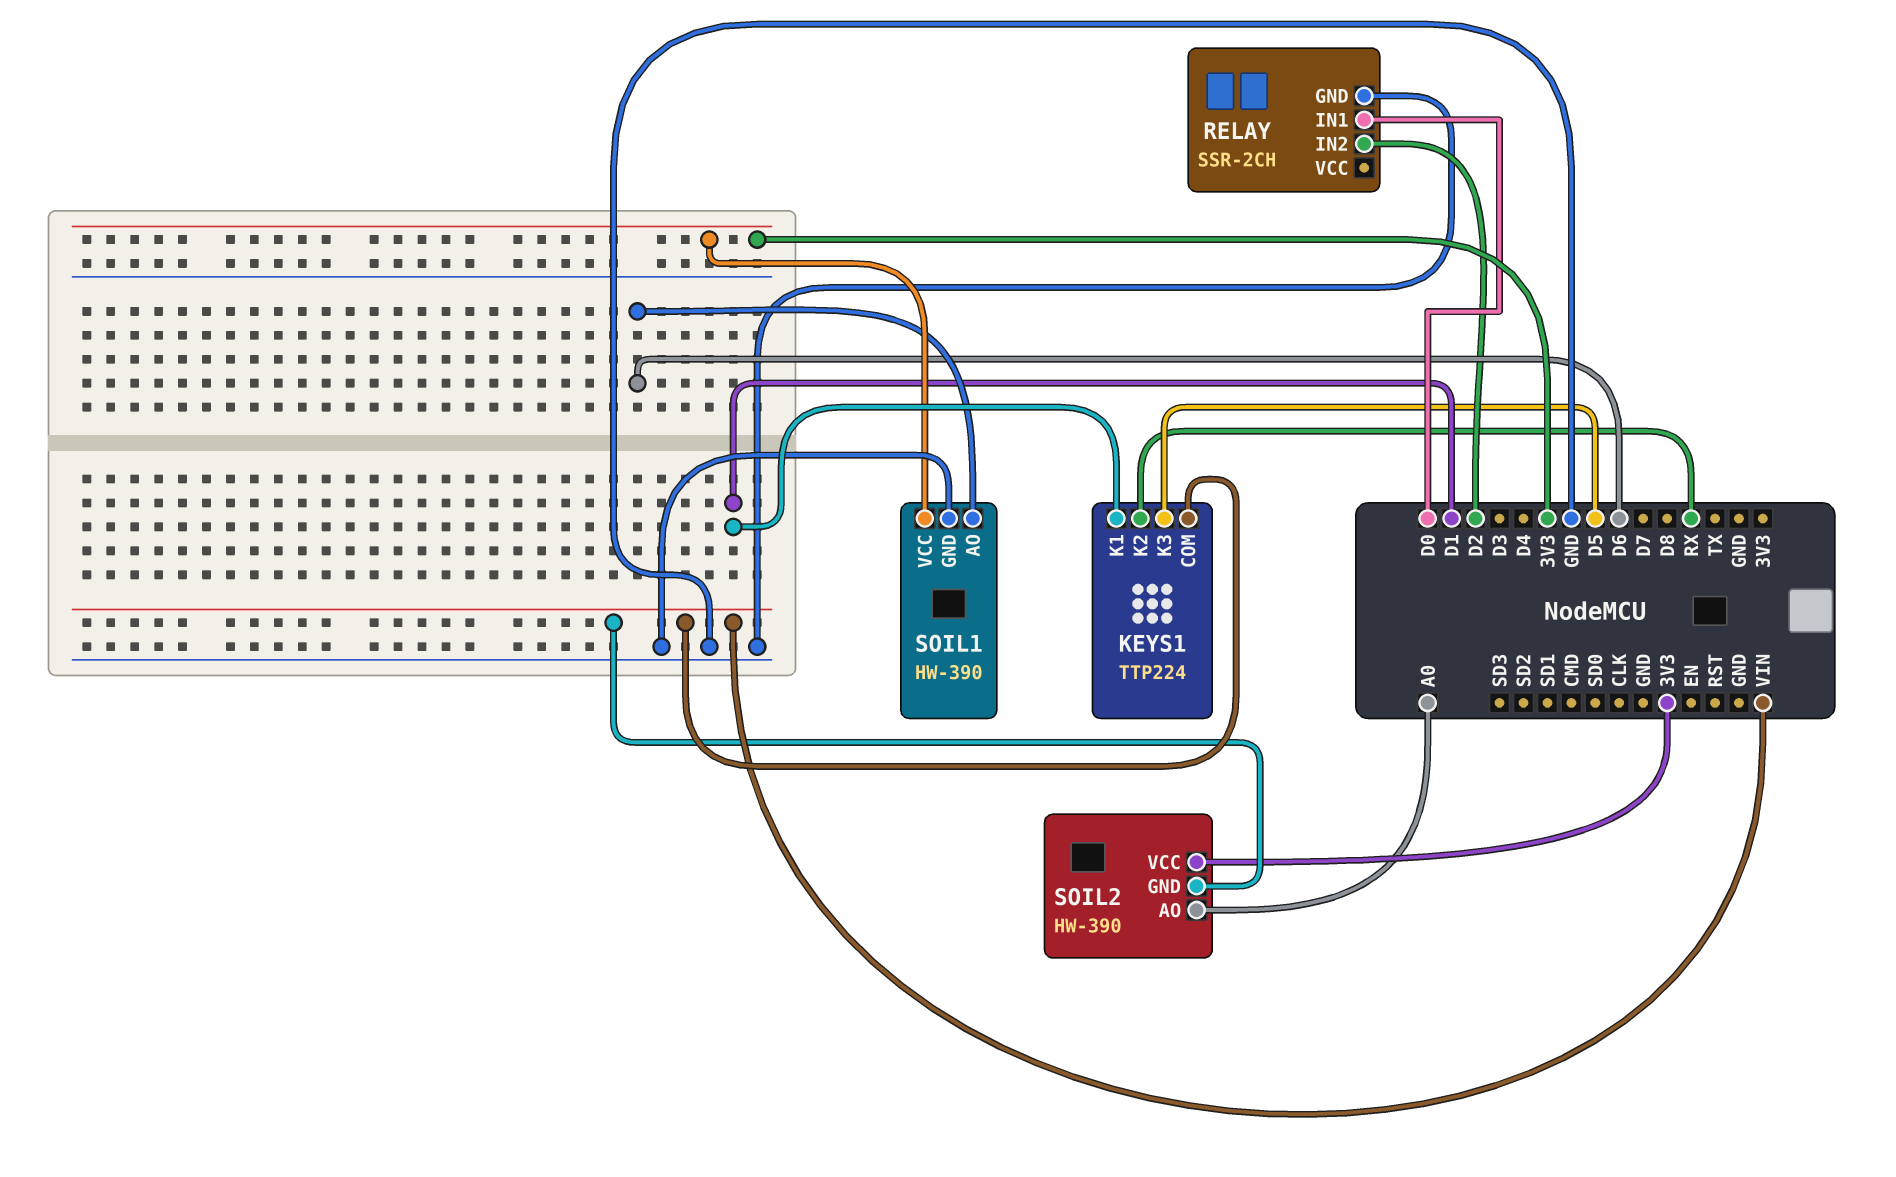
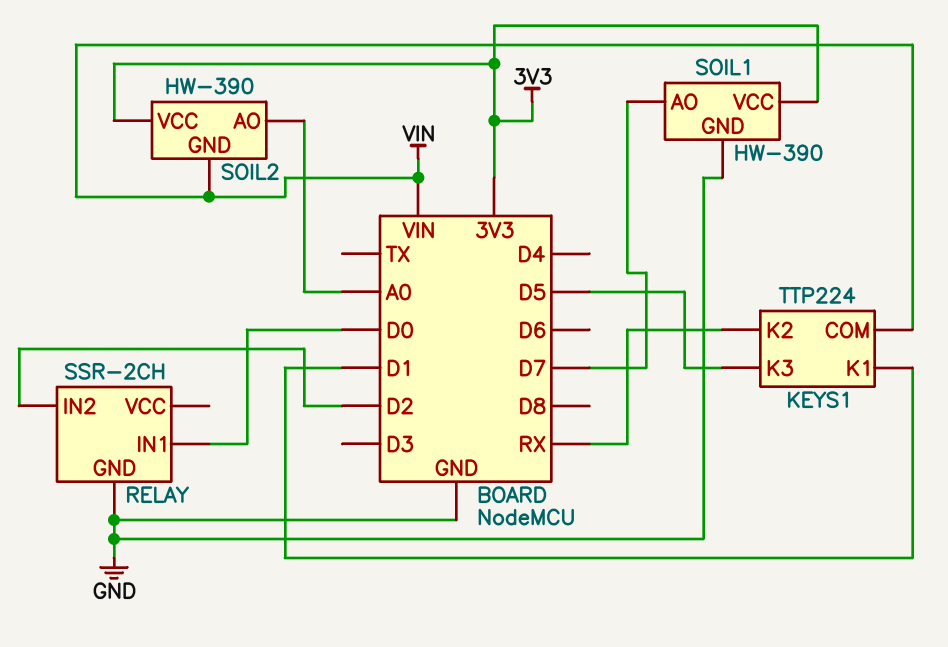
SOIL1 pin AO: D6 -> D7

